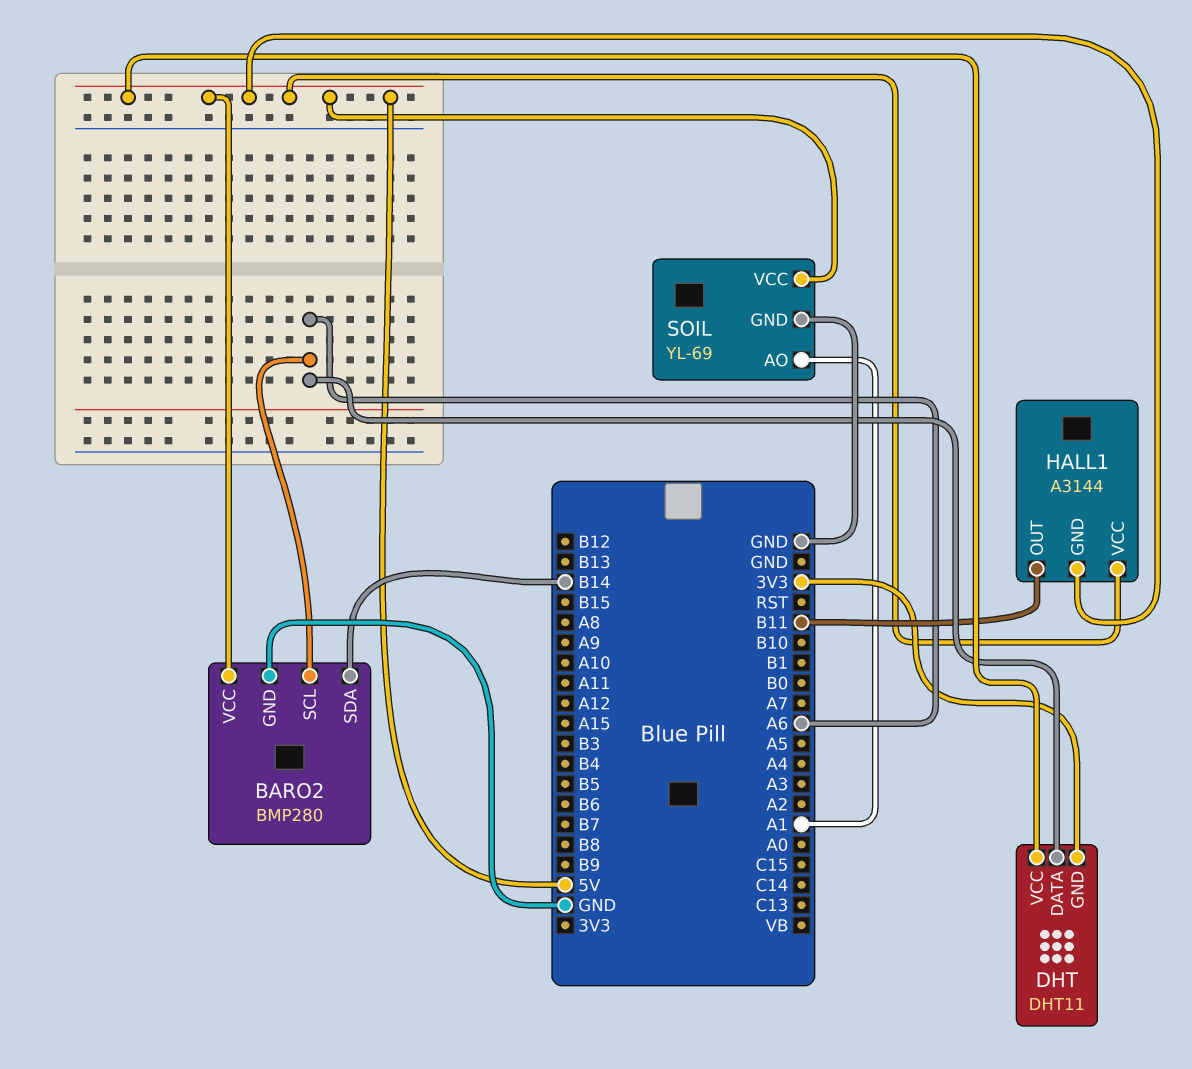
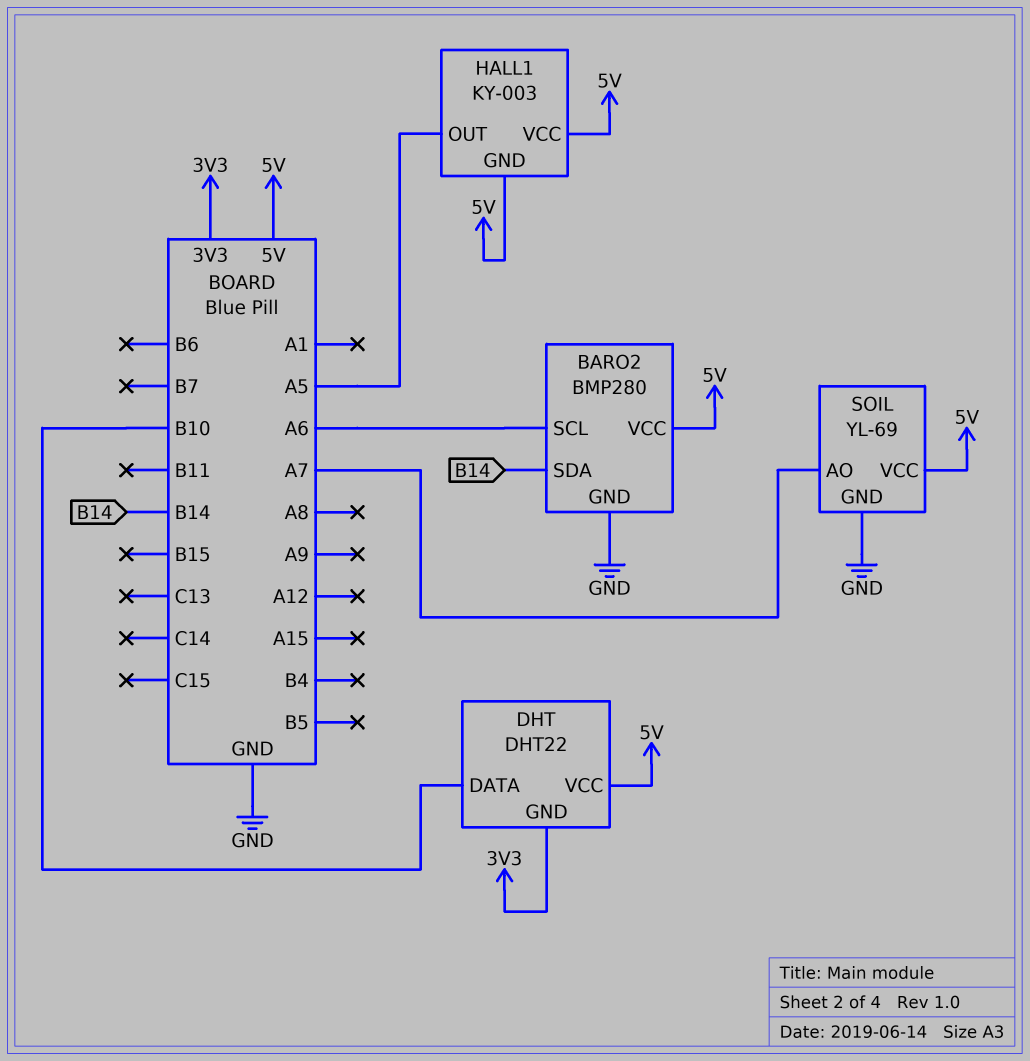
DHT: DHT11 -> DHT22
DHT pin DATA: A6 -> B10
HALL1: A3144 -> KY-003
HALL1 pin OUT: B11 -> A5
SOIL pin AO: A1 -> A7

